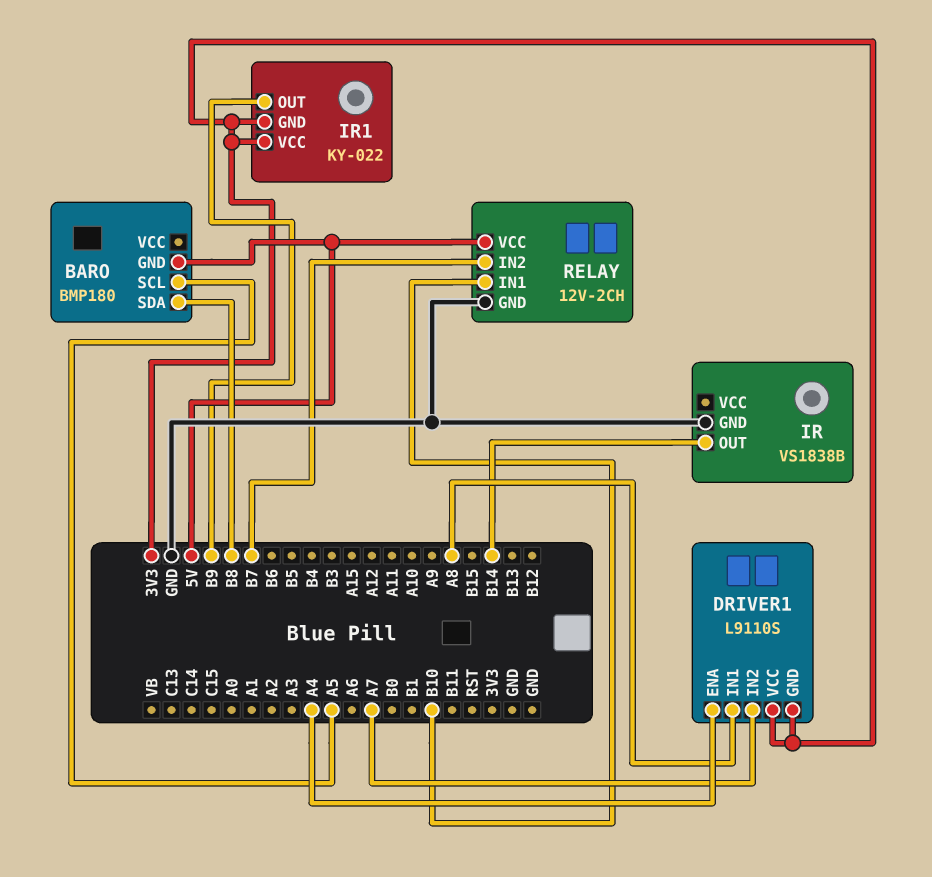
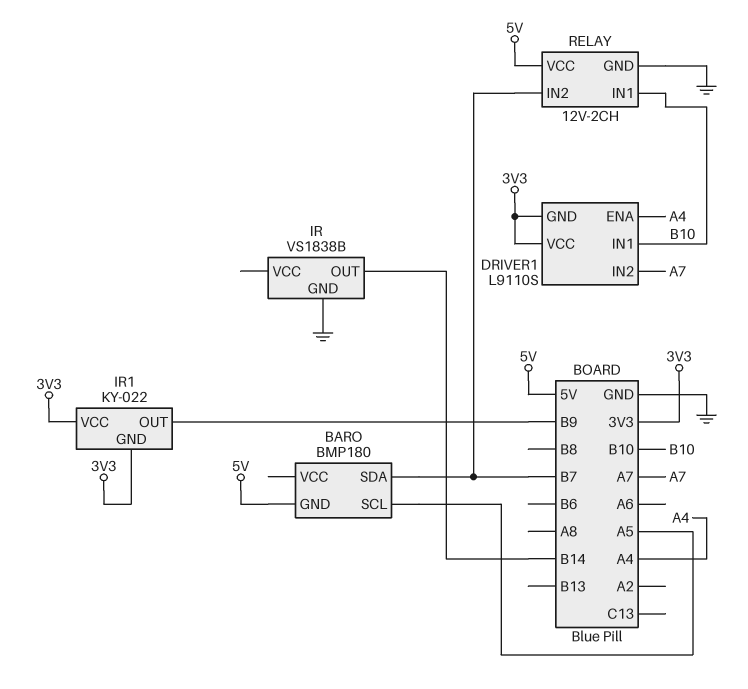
BARO pin SDA: B8 -> B7
DRIVER1 pin IN1: A8 -> B10

